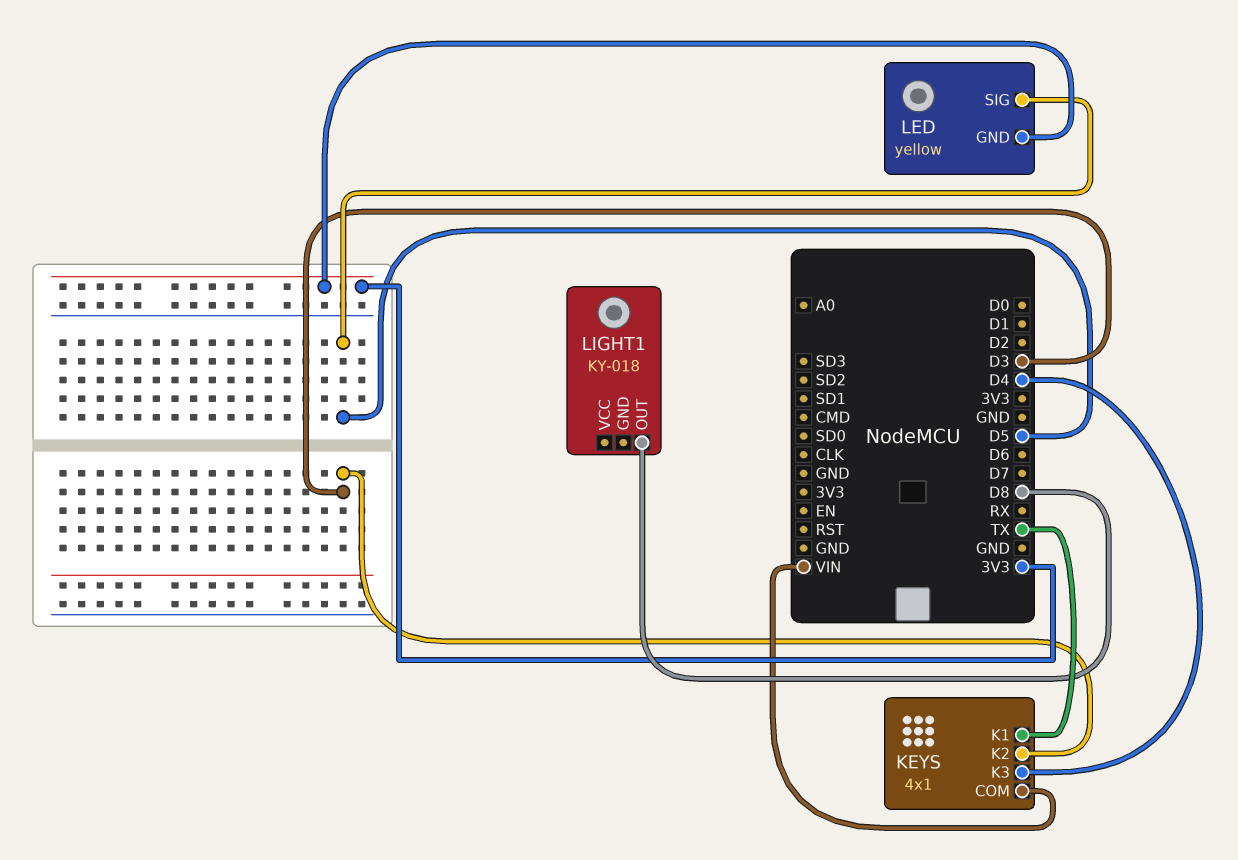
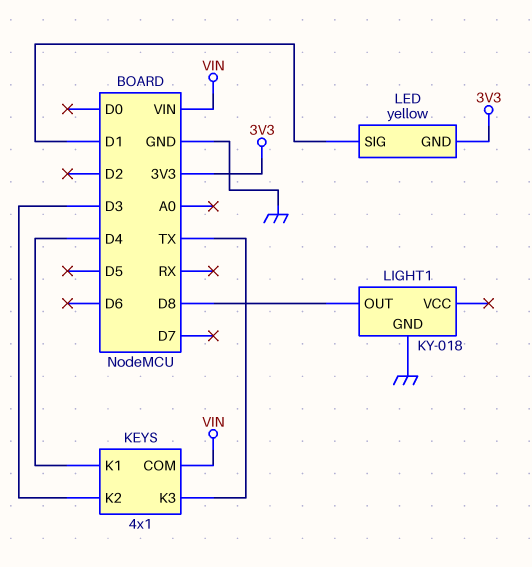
KEYS pin K1: TX -> D4
KEYS pin K3: D4 -> TX
LED pin SIG: D5 -> D1
LIGHT1 pin GND: none -> GND

